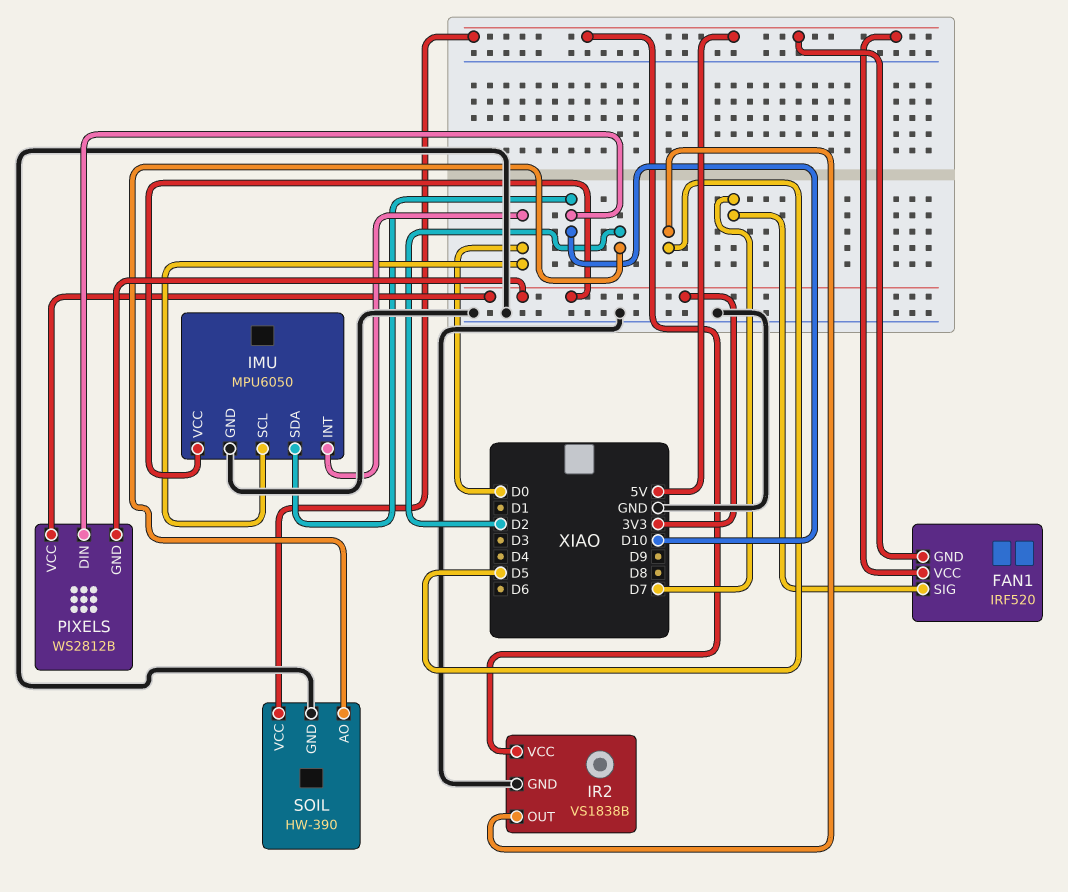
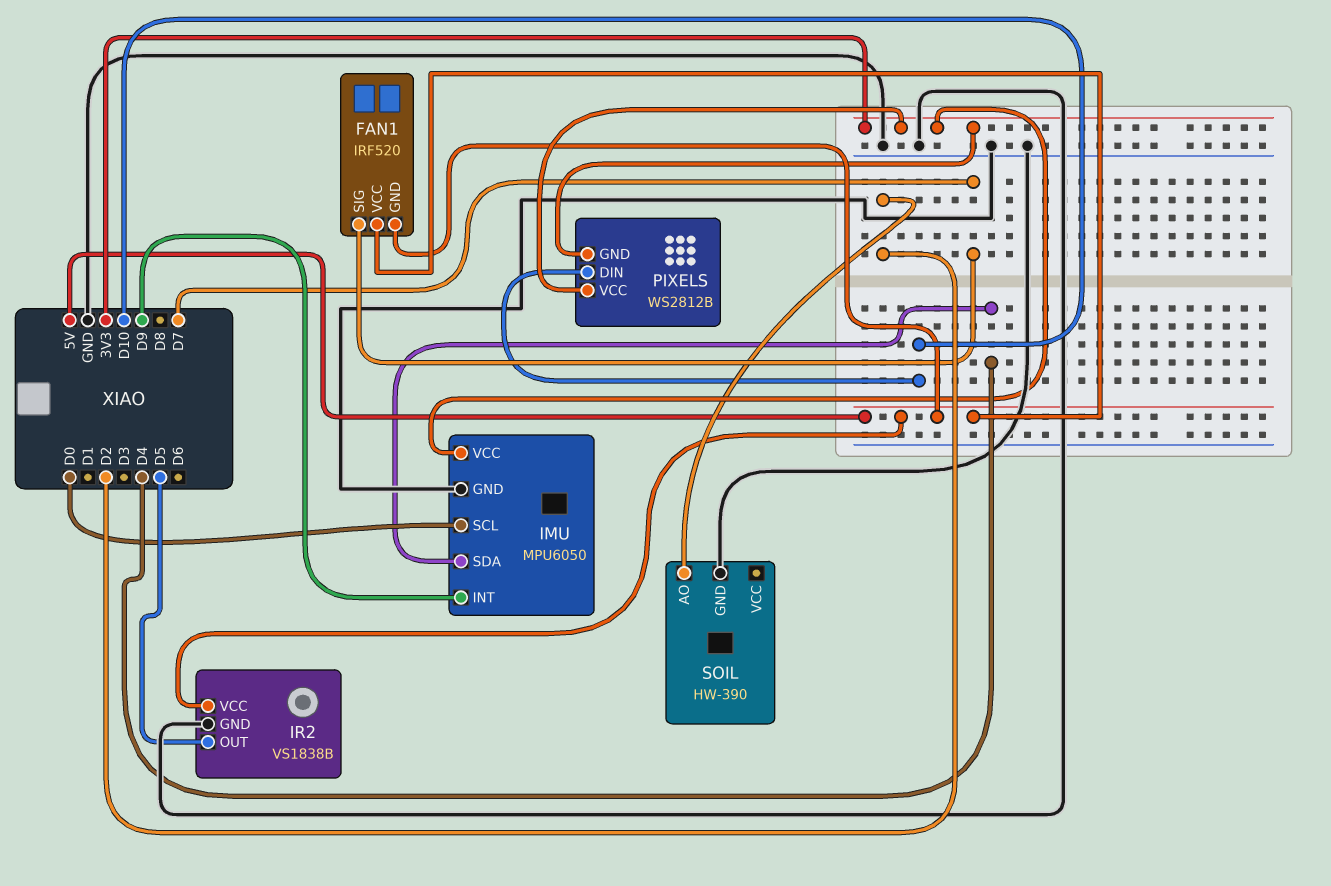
IMU pin INT: D0 -> D9
IMU pin SDA: D10 -> D4
SOIL pin VCC: 5V -> none

